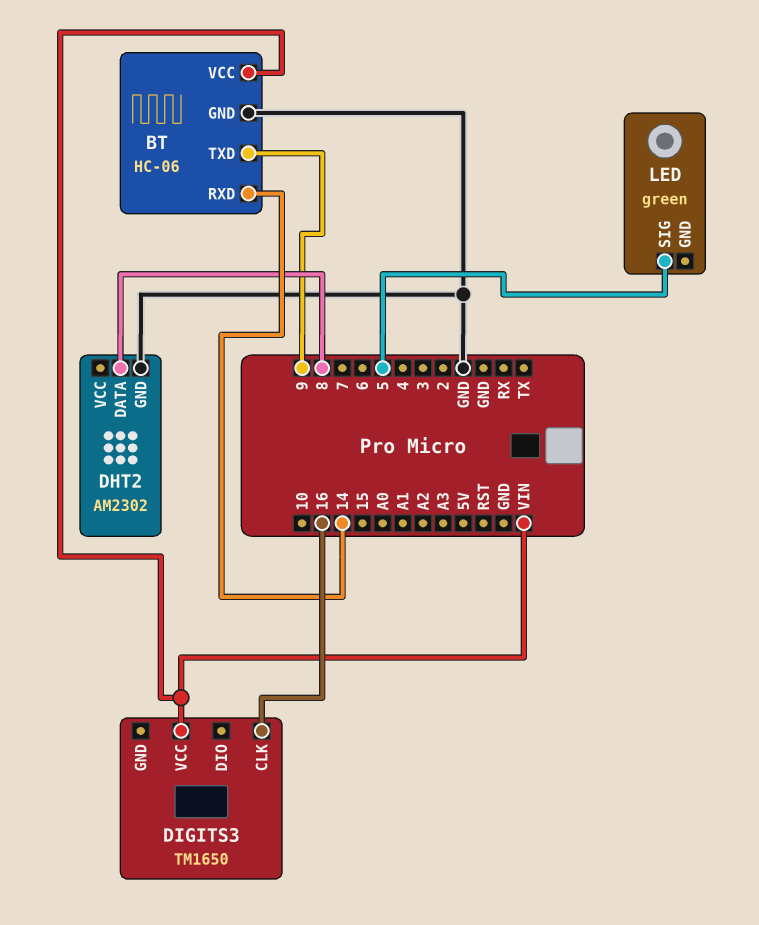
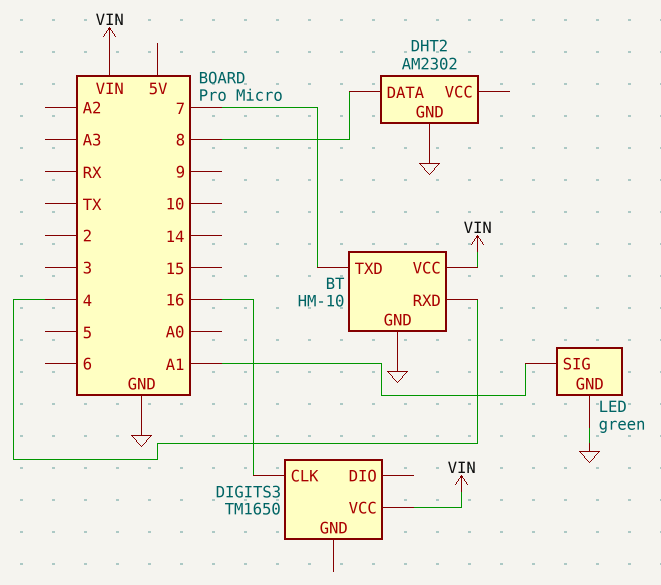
BT: HC-06 -> HM-10
BT pin RXD: 14 -> 4
BT pin TXD: 9 -> 7
LED pin GND: none -> GND
LED pin SIG: 5 -> A1

